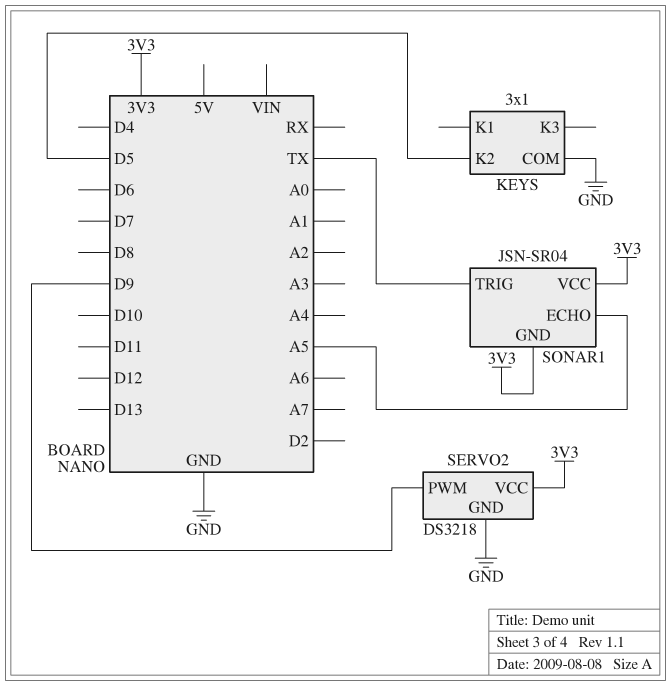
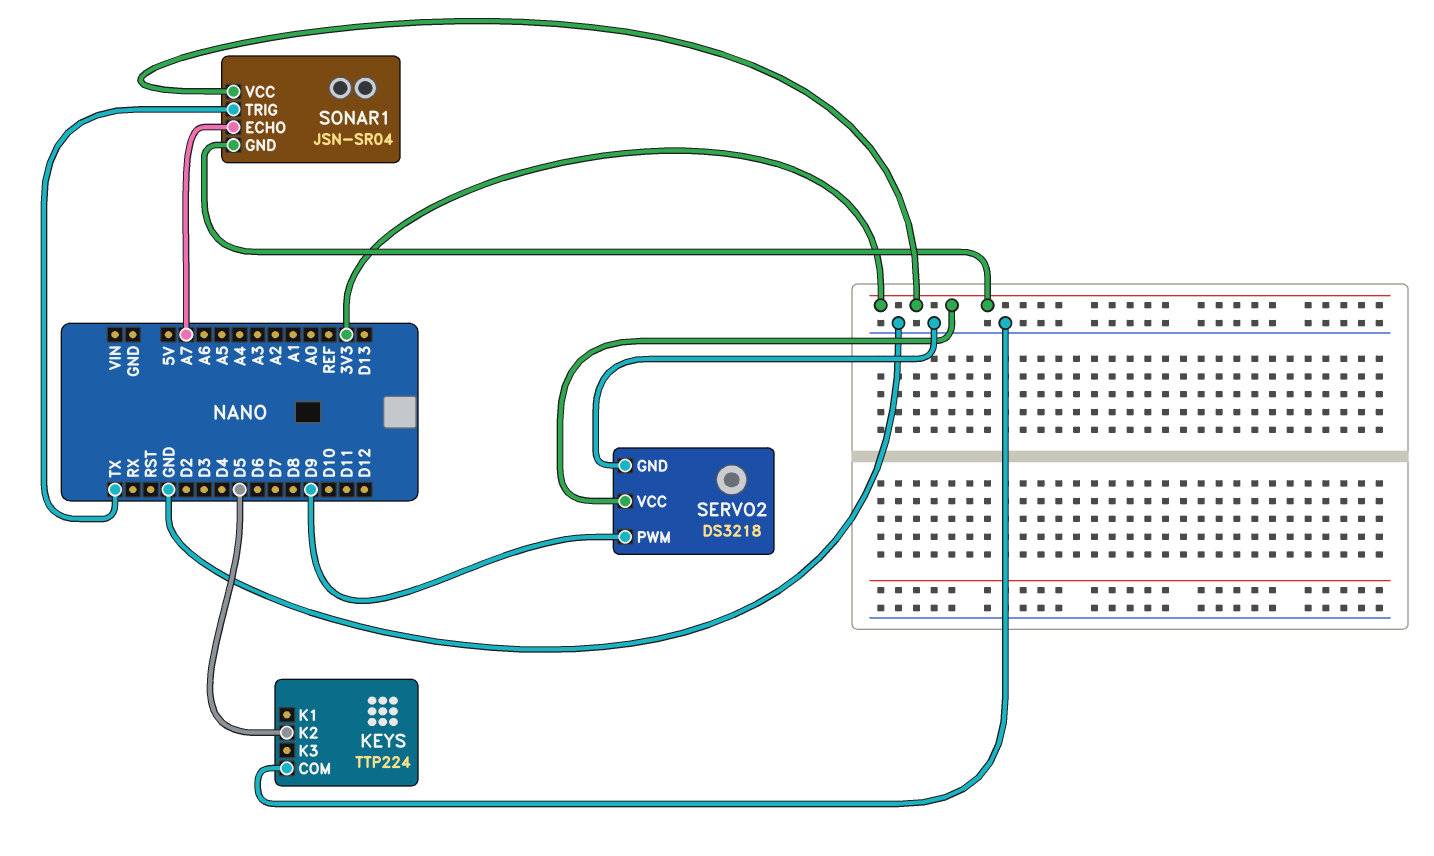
KEYS: 3x1 -> TTP224
SONAR1 pin ECHO: A5 -> A7

